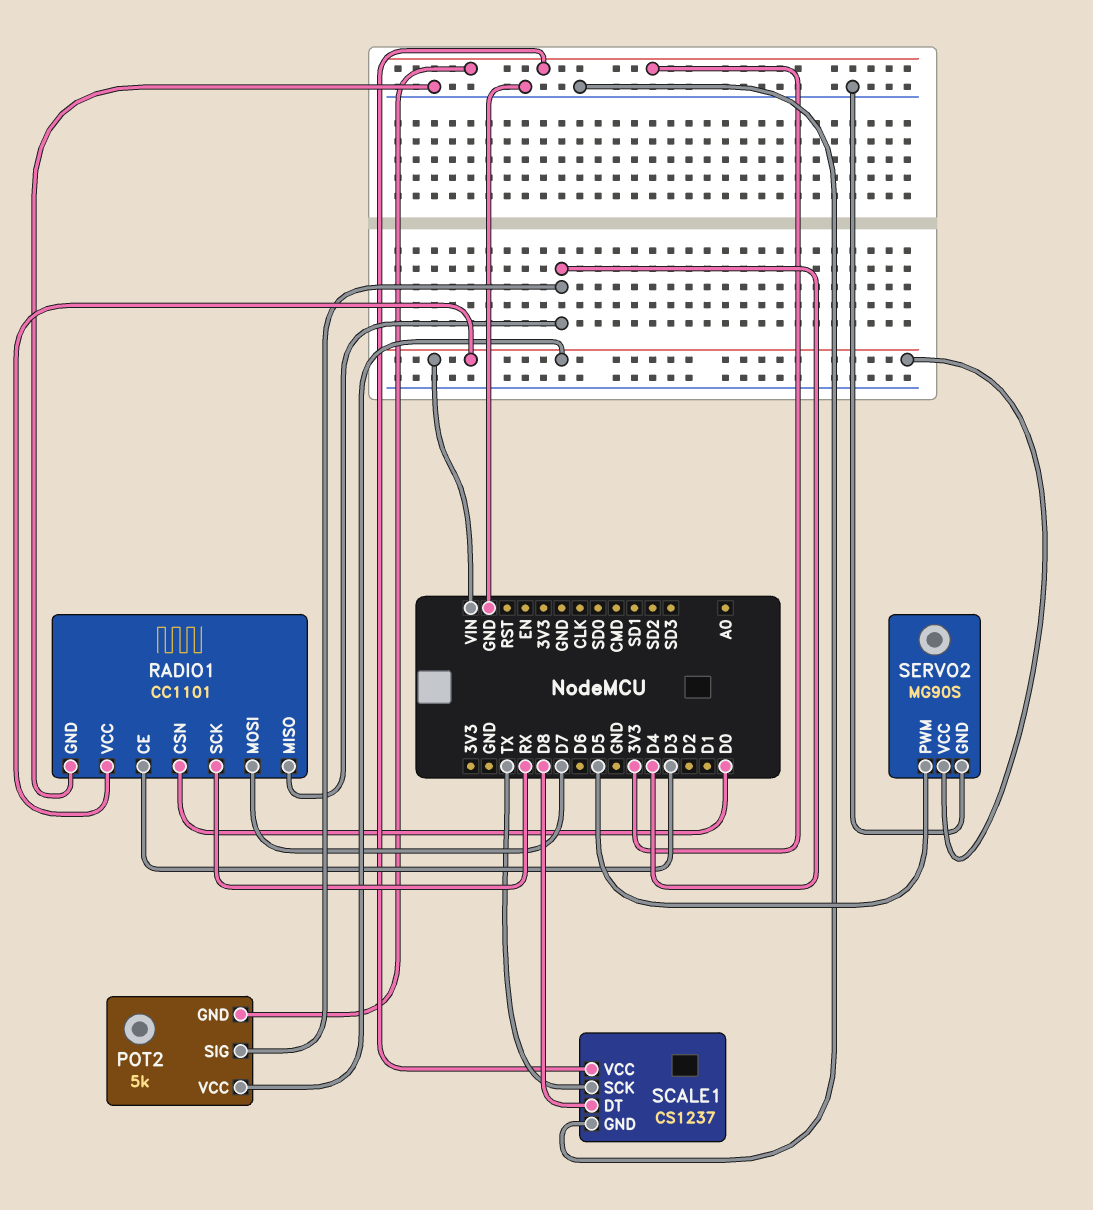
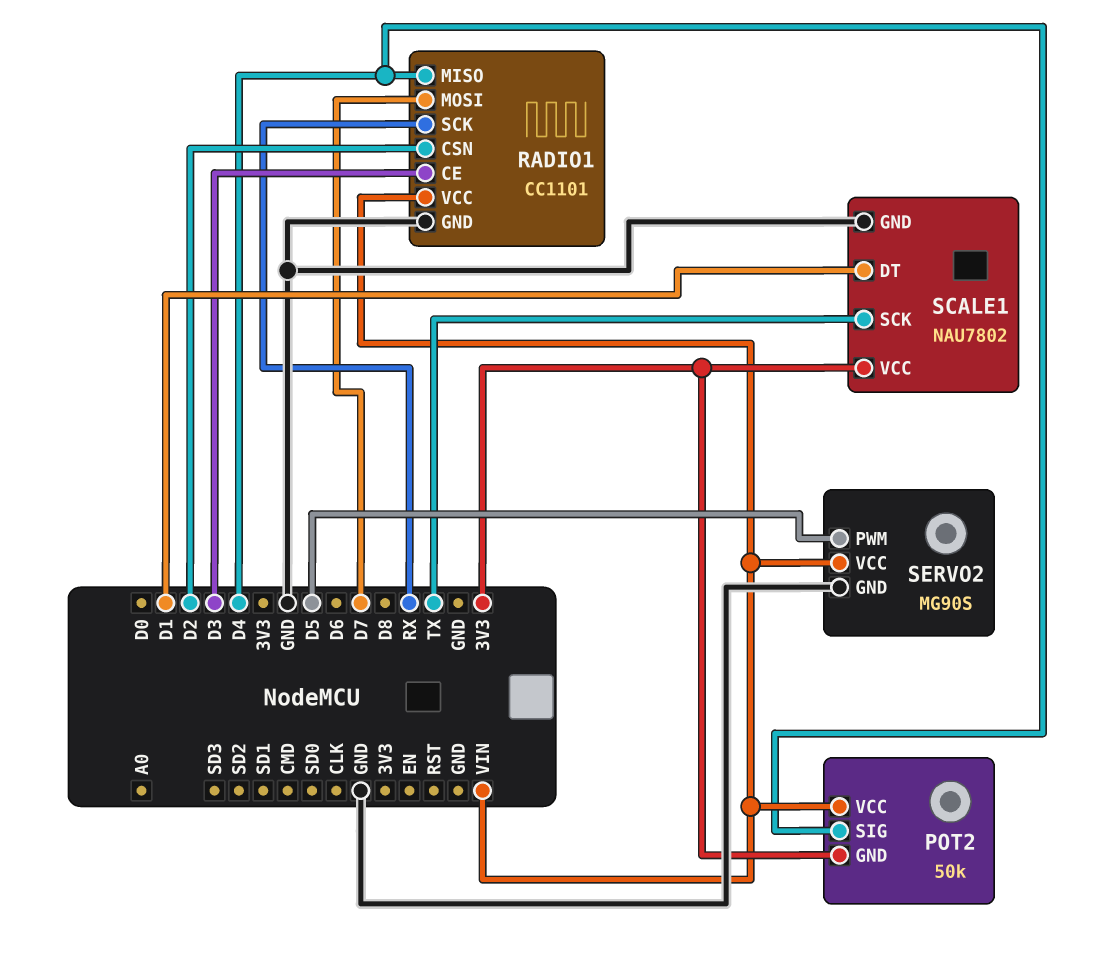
POT2: 5k -> 50k
RADIO1 pin CSN: D0 -> D2
SCALE1: CS1237 -> NAU7802
SCALE1 pin DT: D8 -> D1

